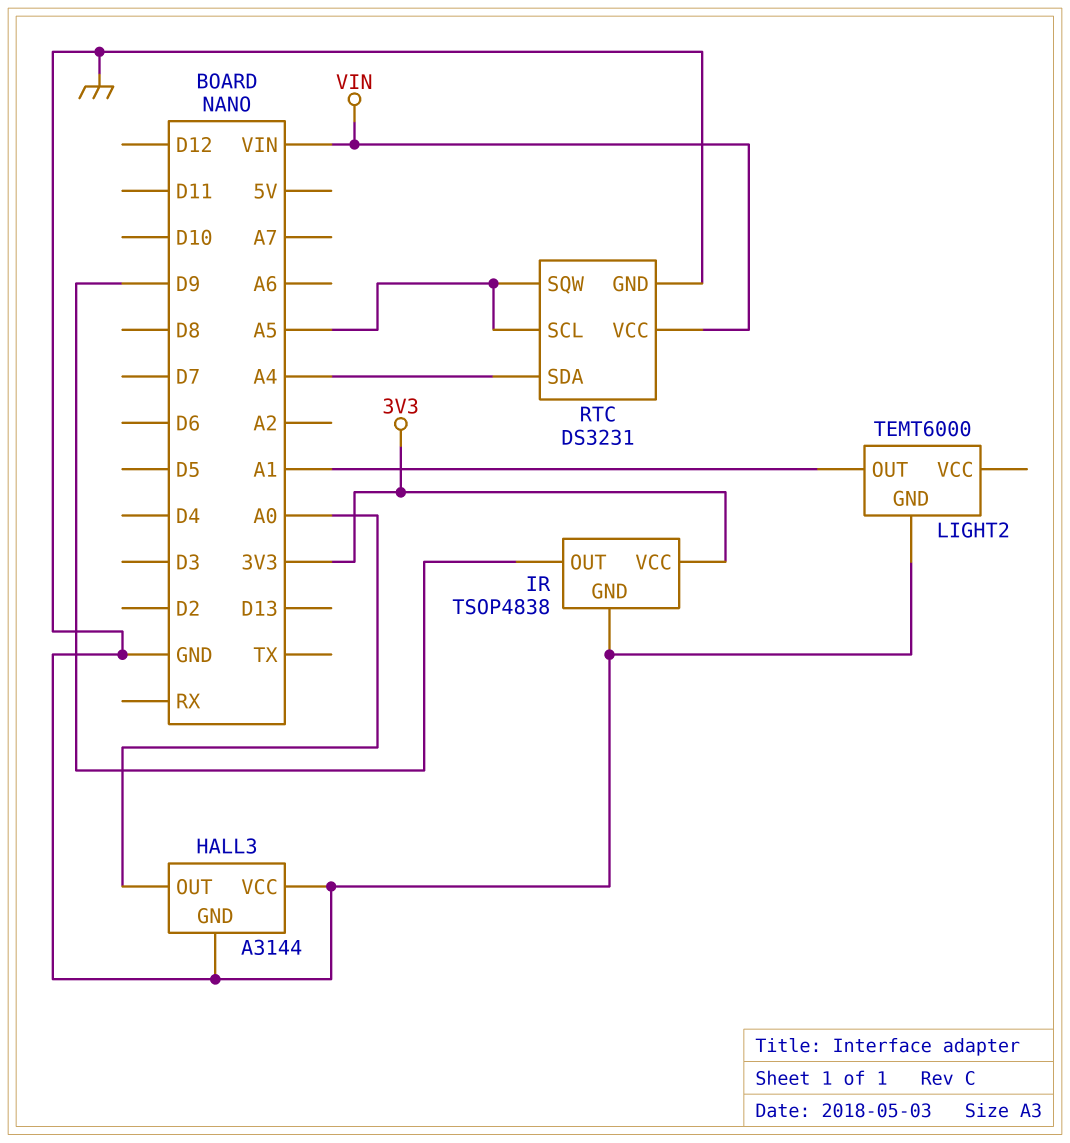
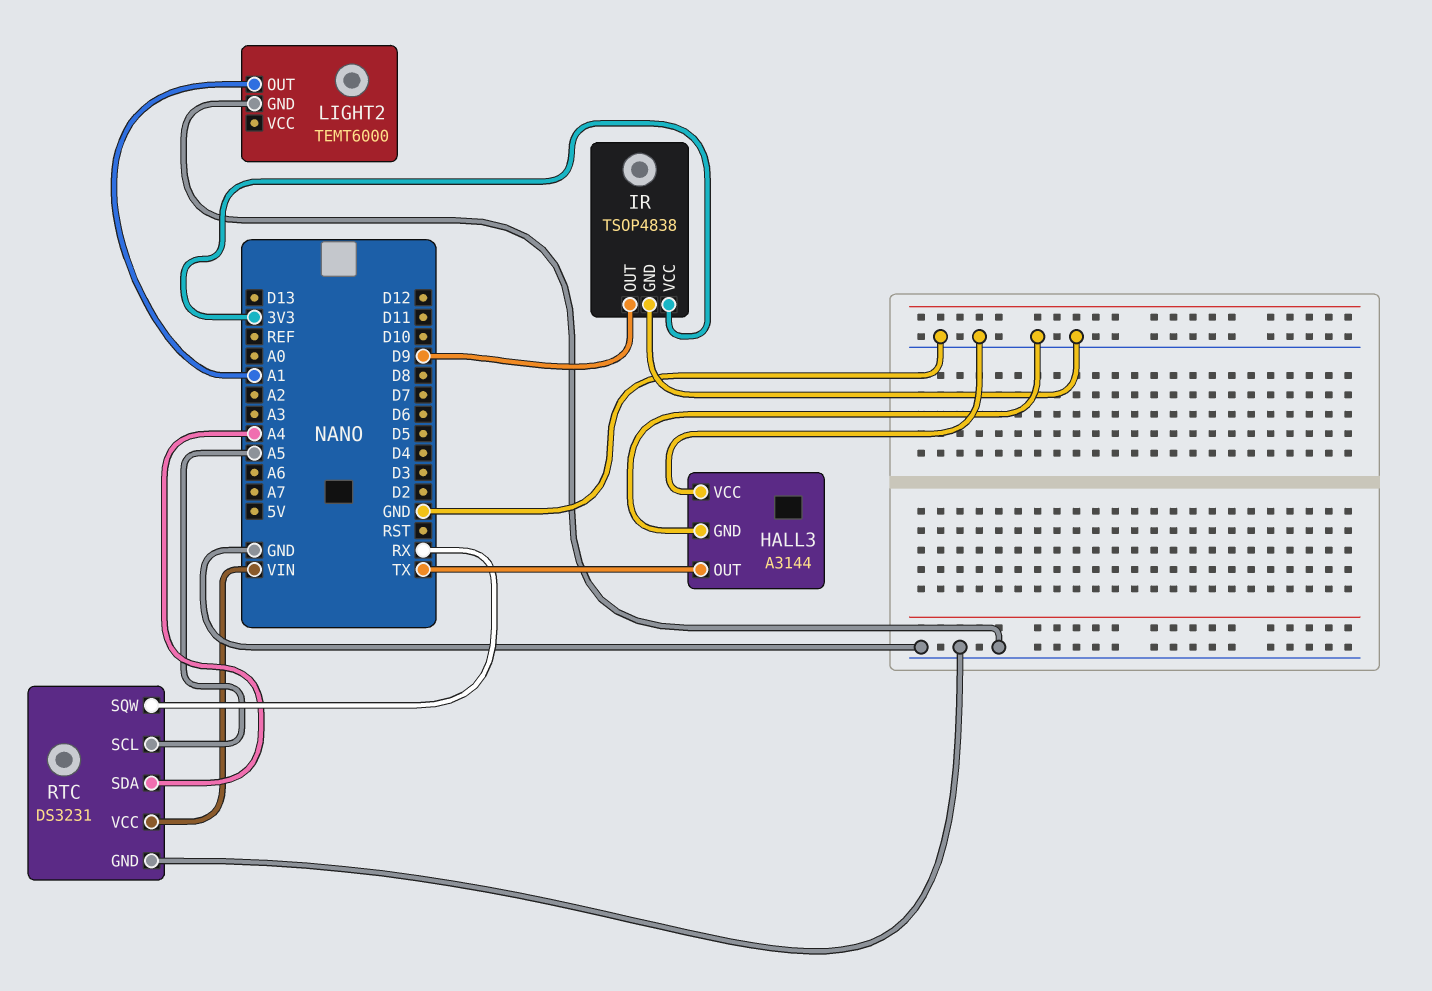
HALL3 pin OUT: A0 -> TX
RTC pin SQW: A5 -> RX

